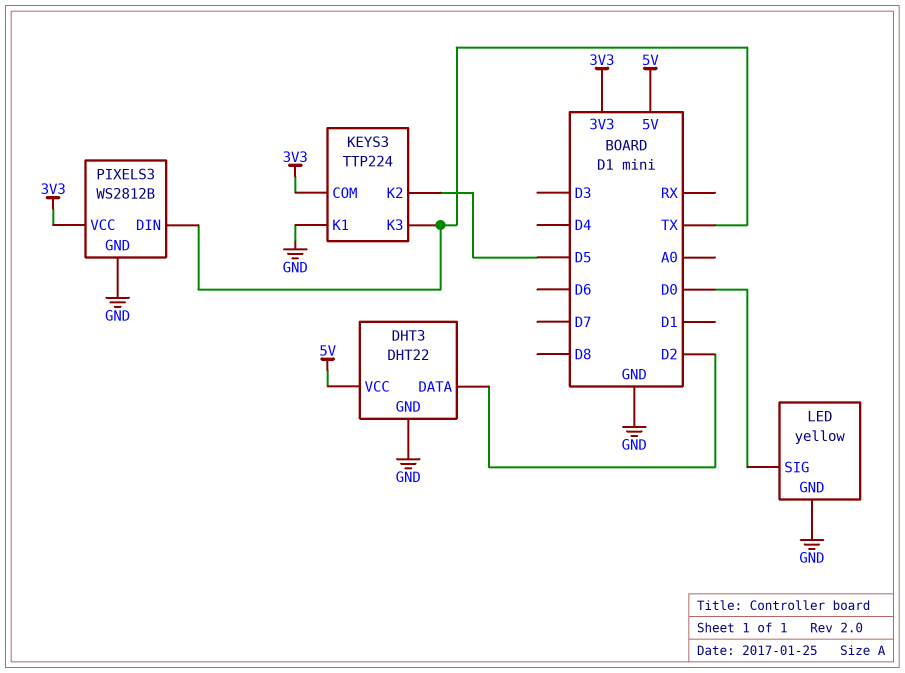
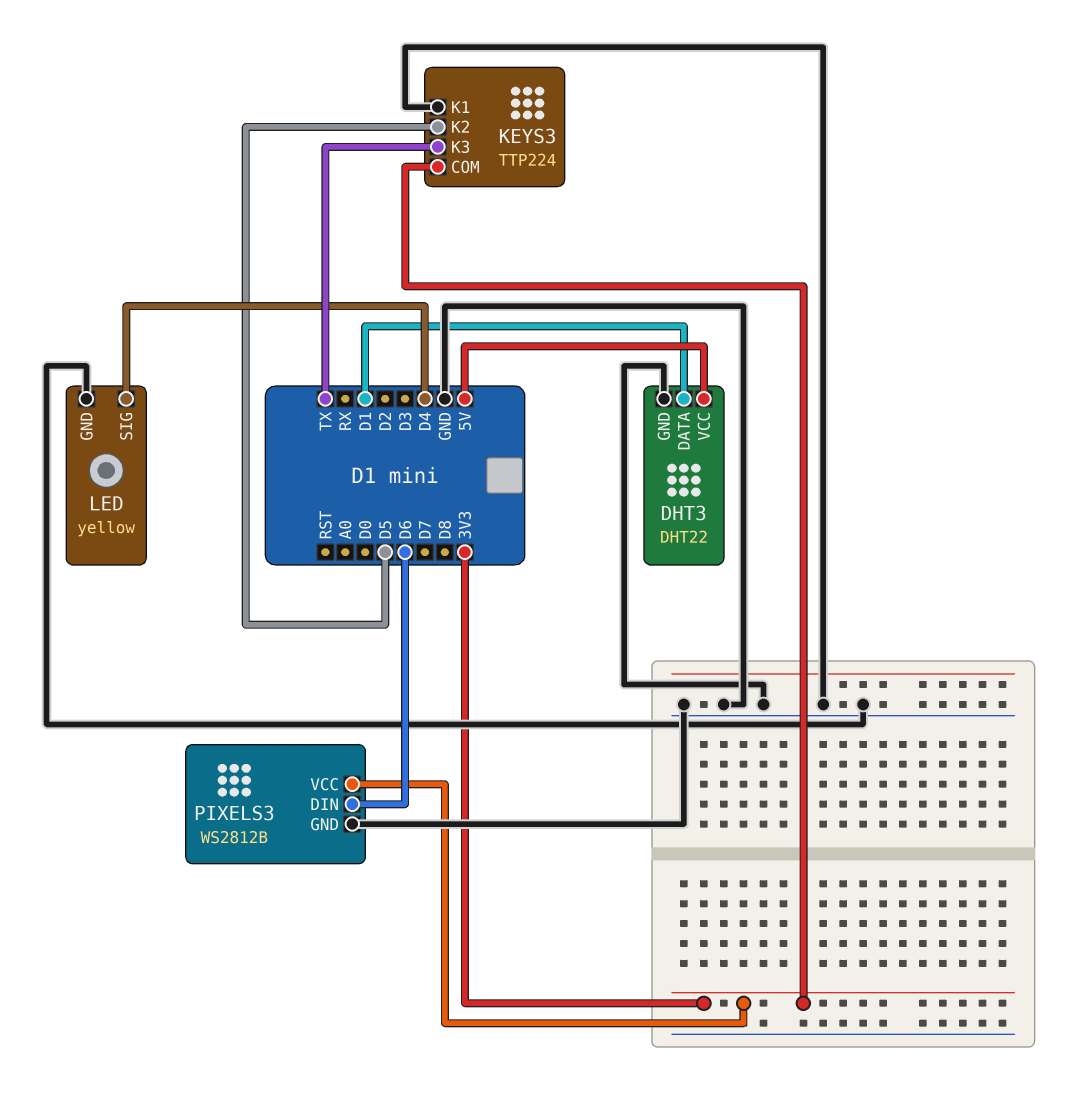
DHT3 pin DATA: D2 -> D1
LED pin SIG: D0 -> D4
PIXELS3 pin DIN: TX -> D6

